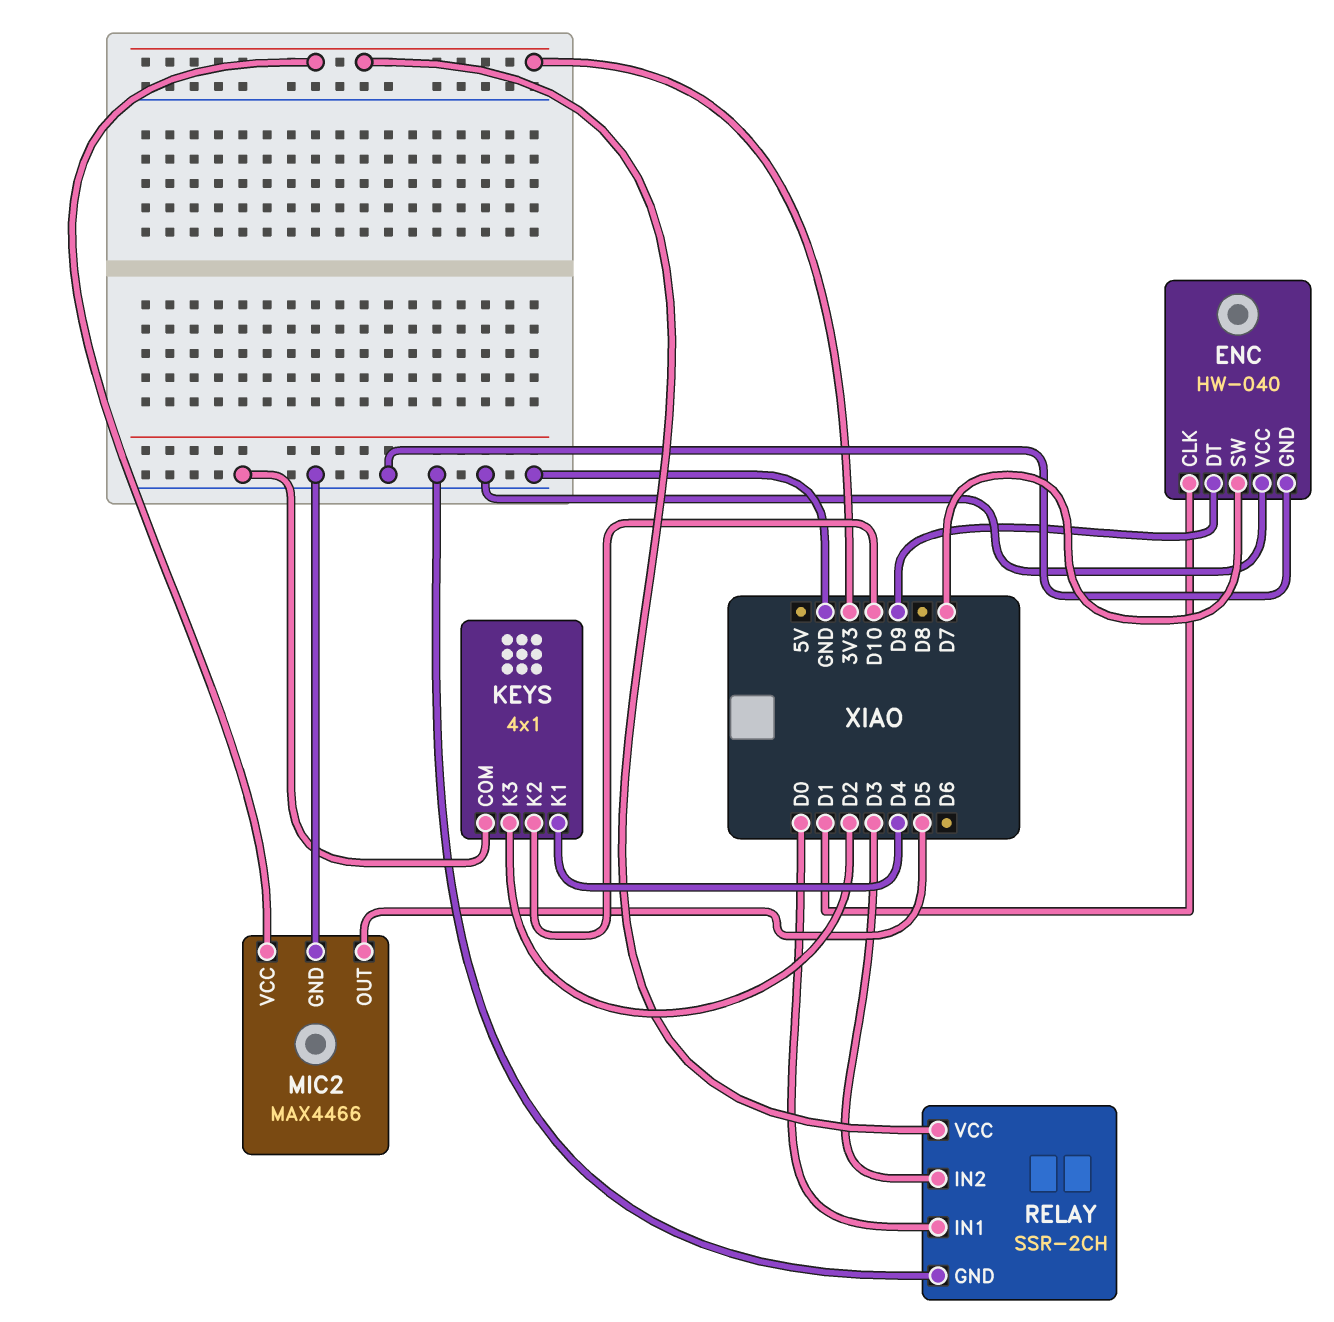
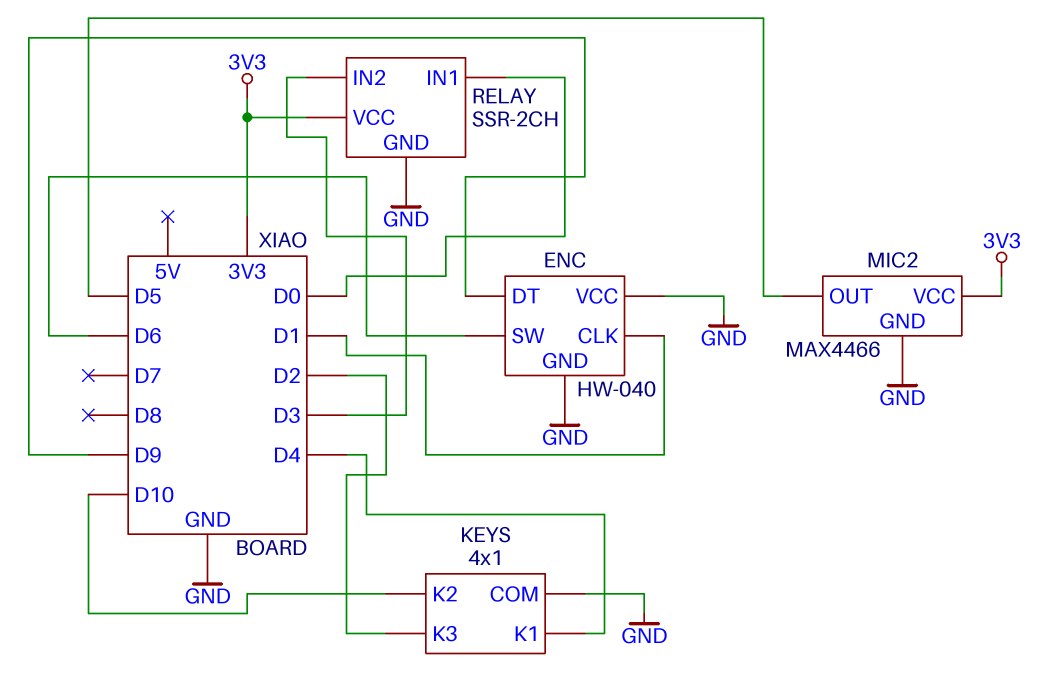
ENC pin SW: D7 -> D6

